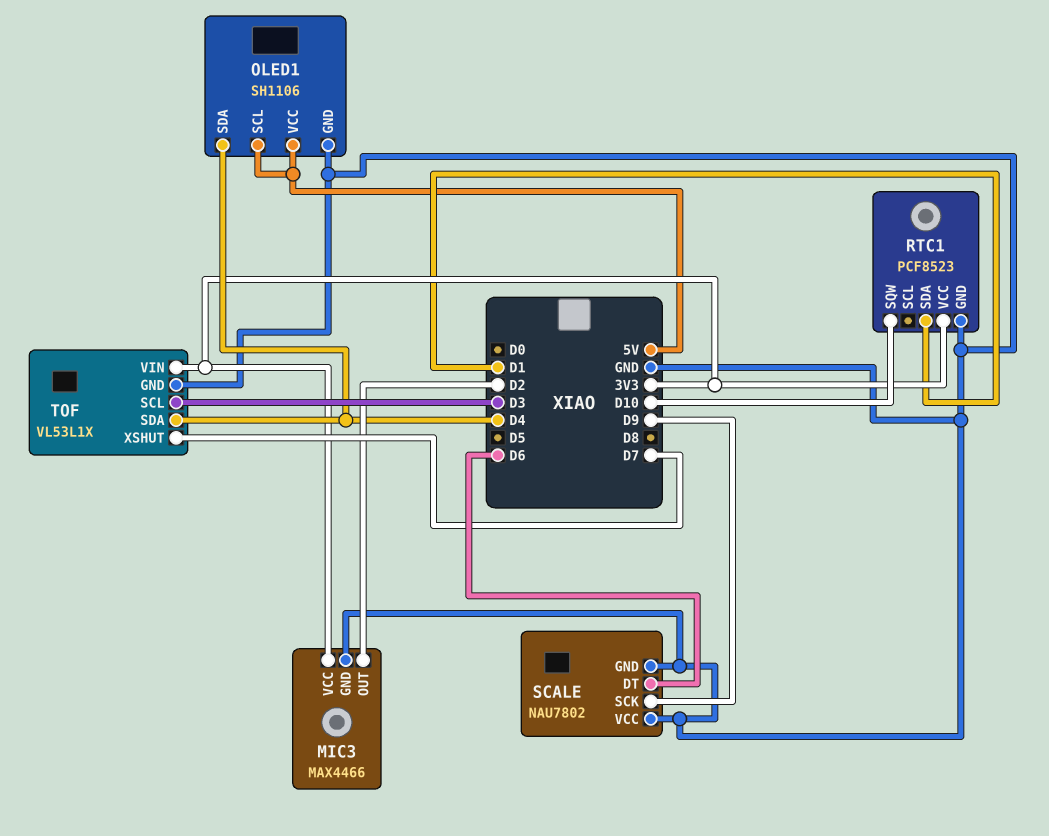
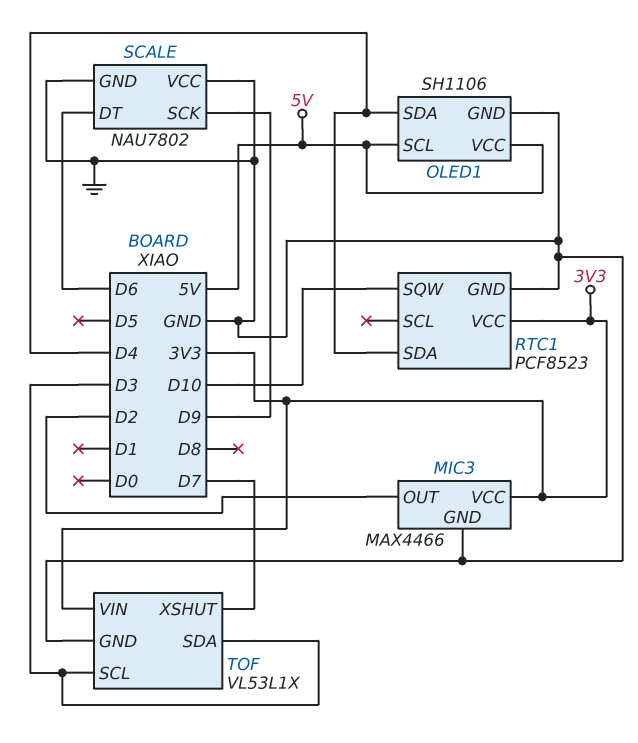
RTC1 pin SDA: D1 -> D4
TOF pin SDA: D4 -> D3

